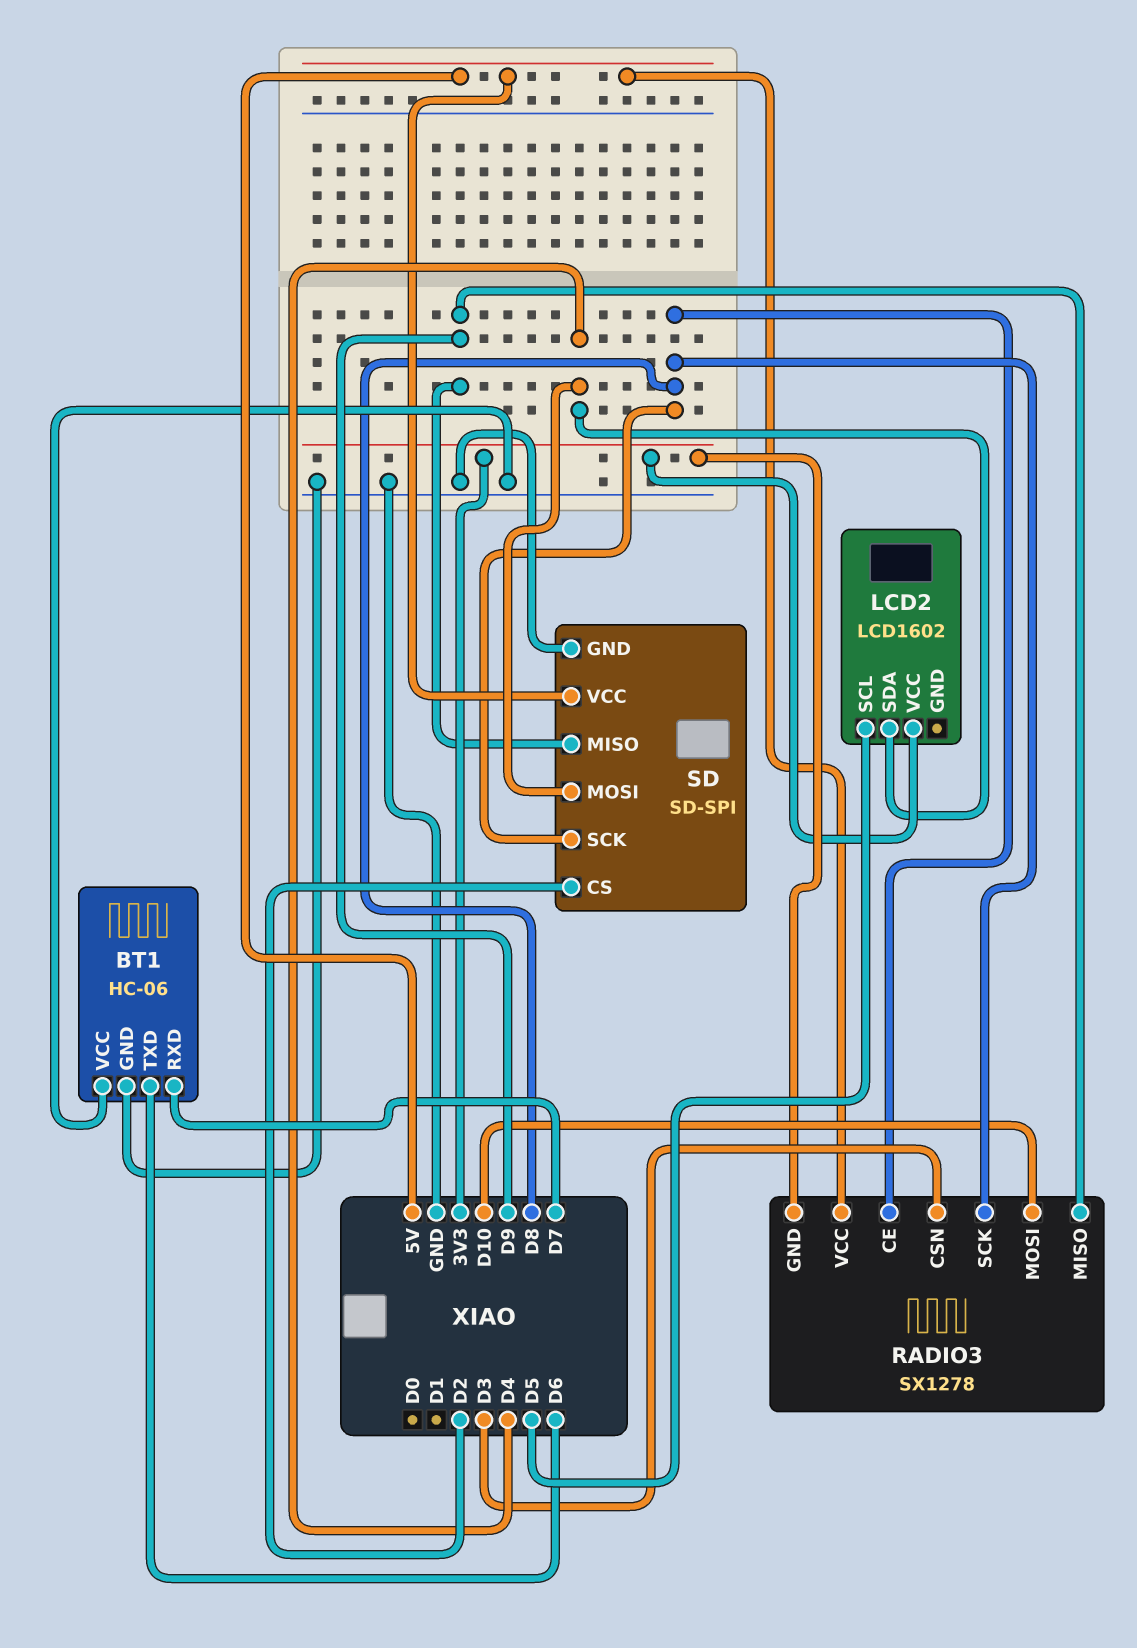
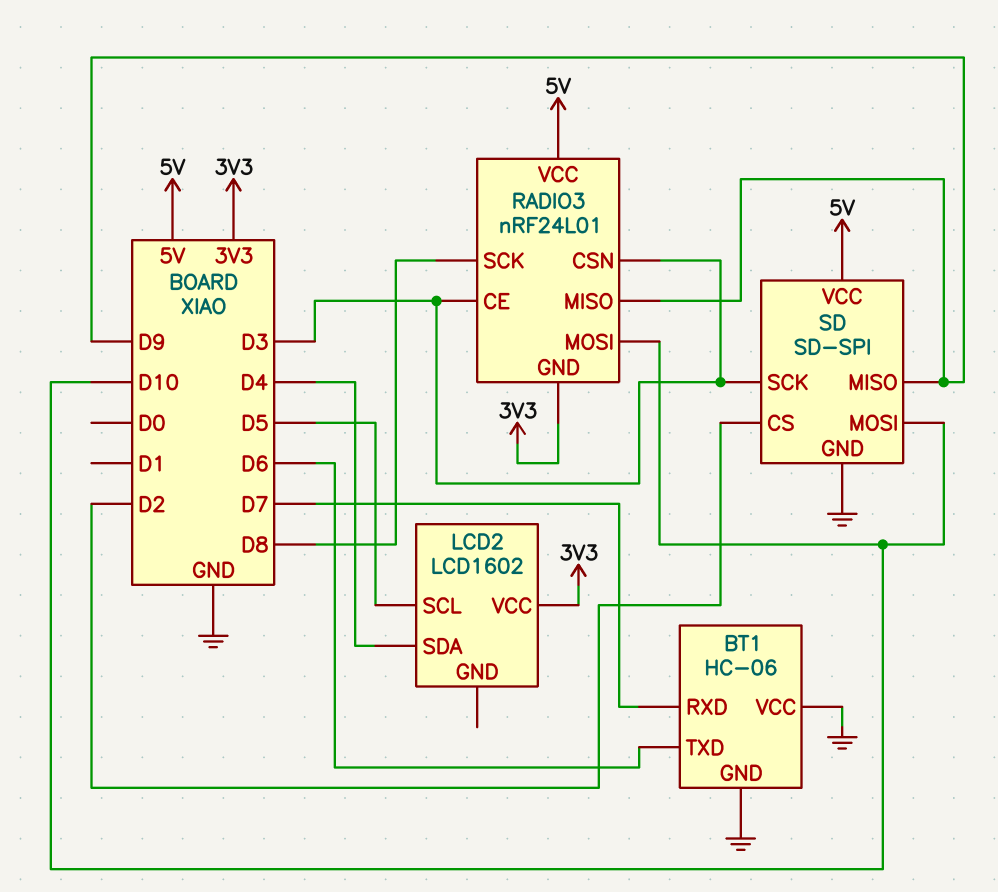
RADIO3: SX1278 -> nRF24L01
RADIO3 pin CE: D8 -> D3
SD pin MOSI: D4 -> D10
SD pin SCK: D8 -> D3

